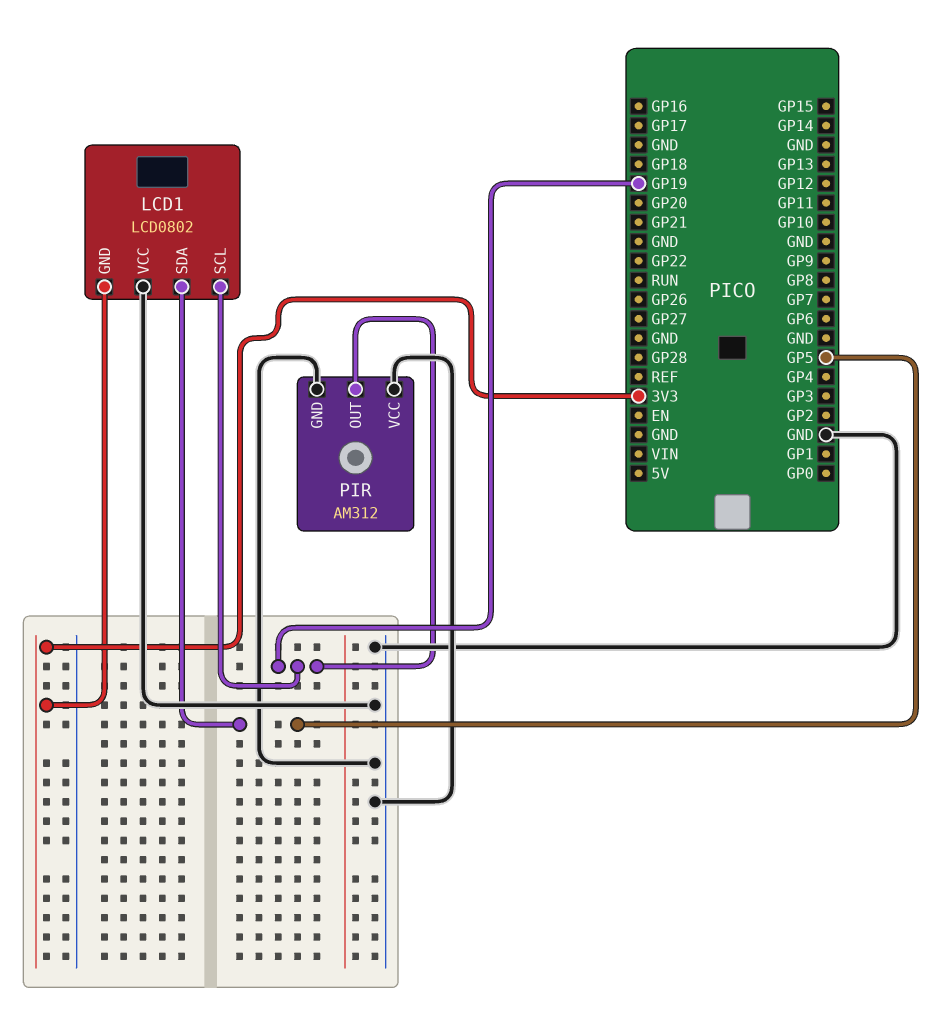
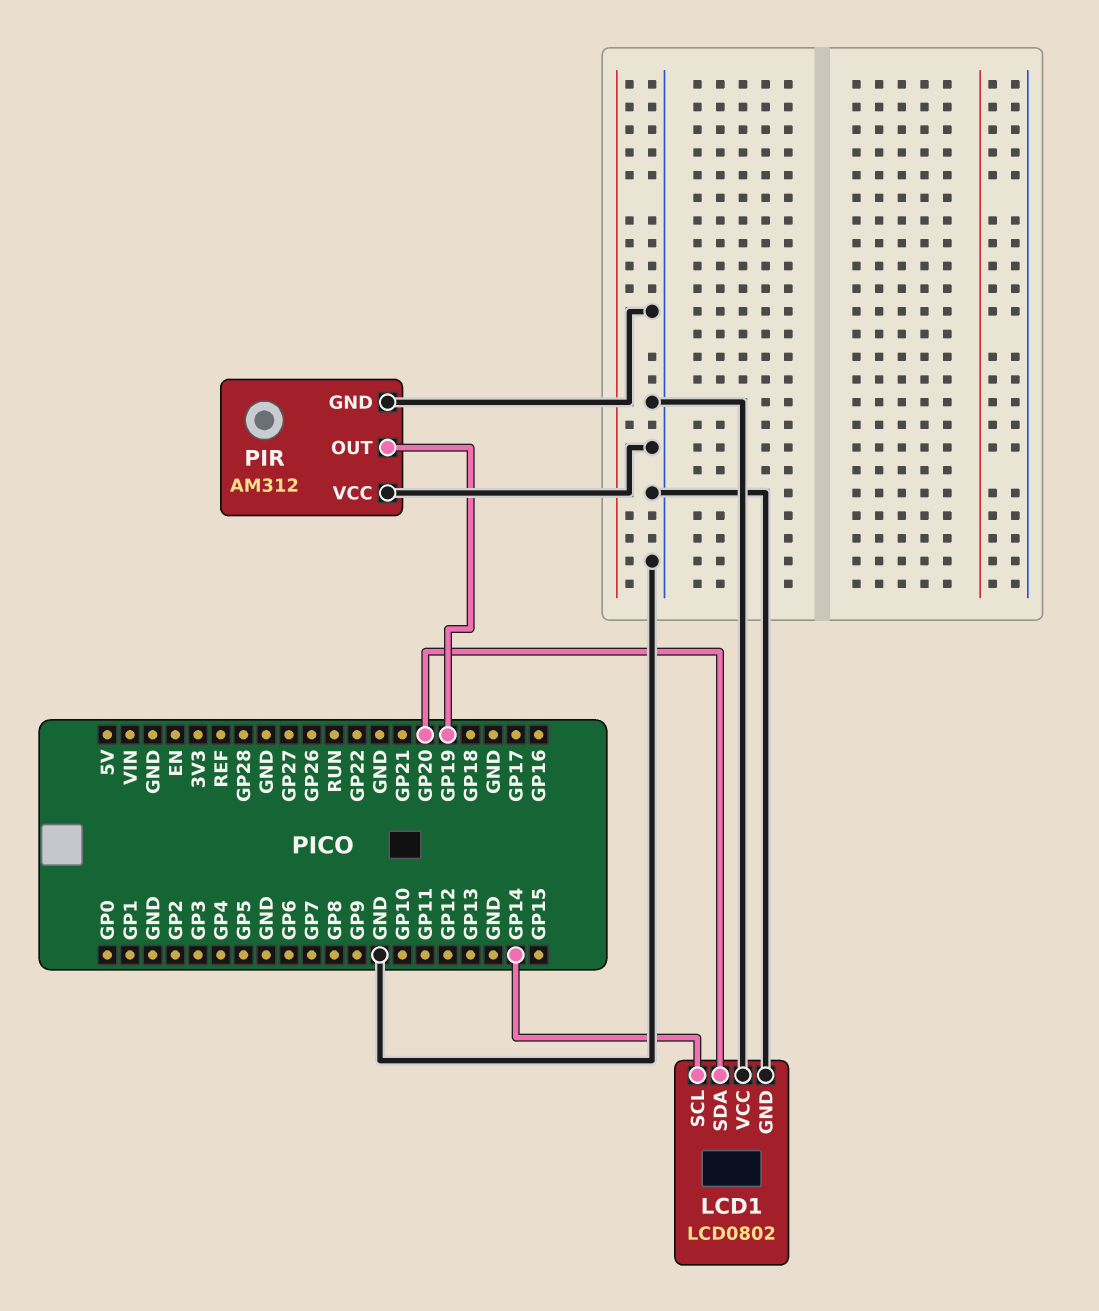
LCD1 pin GND: 3V3 -> GND
LCD1 pin SCL: GP19 -> GP14
LCD1 pin SDA: GP5 -> GP20

